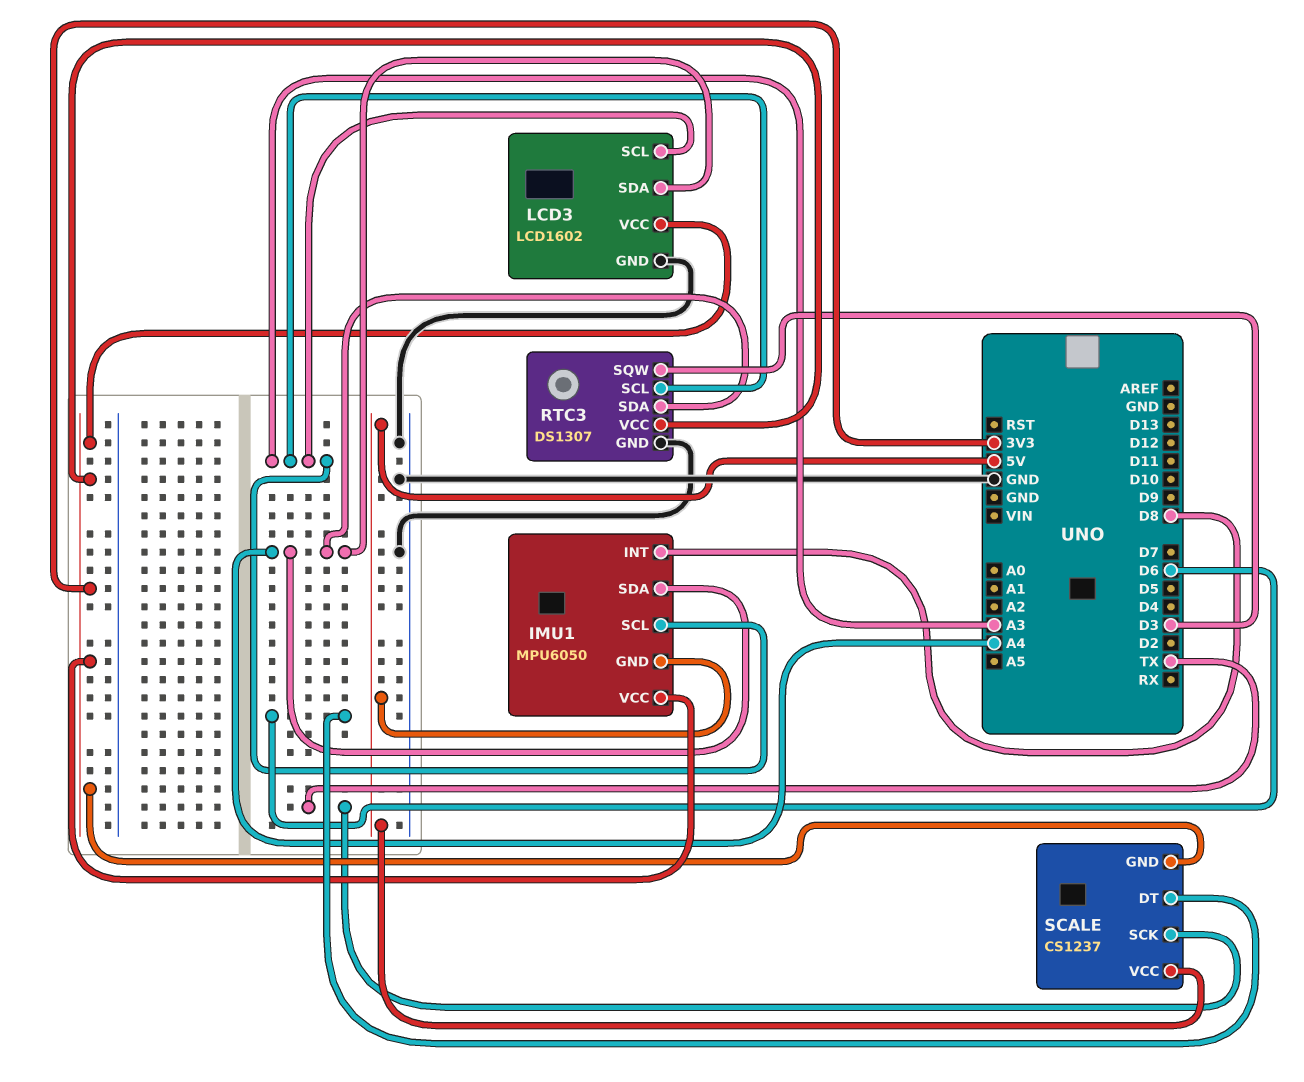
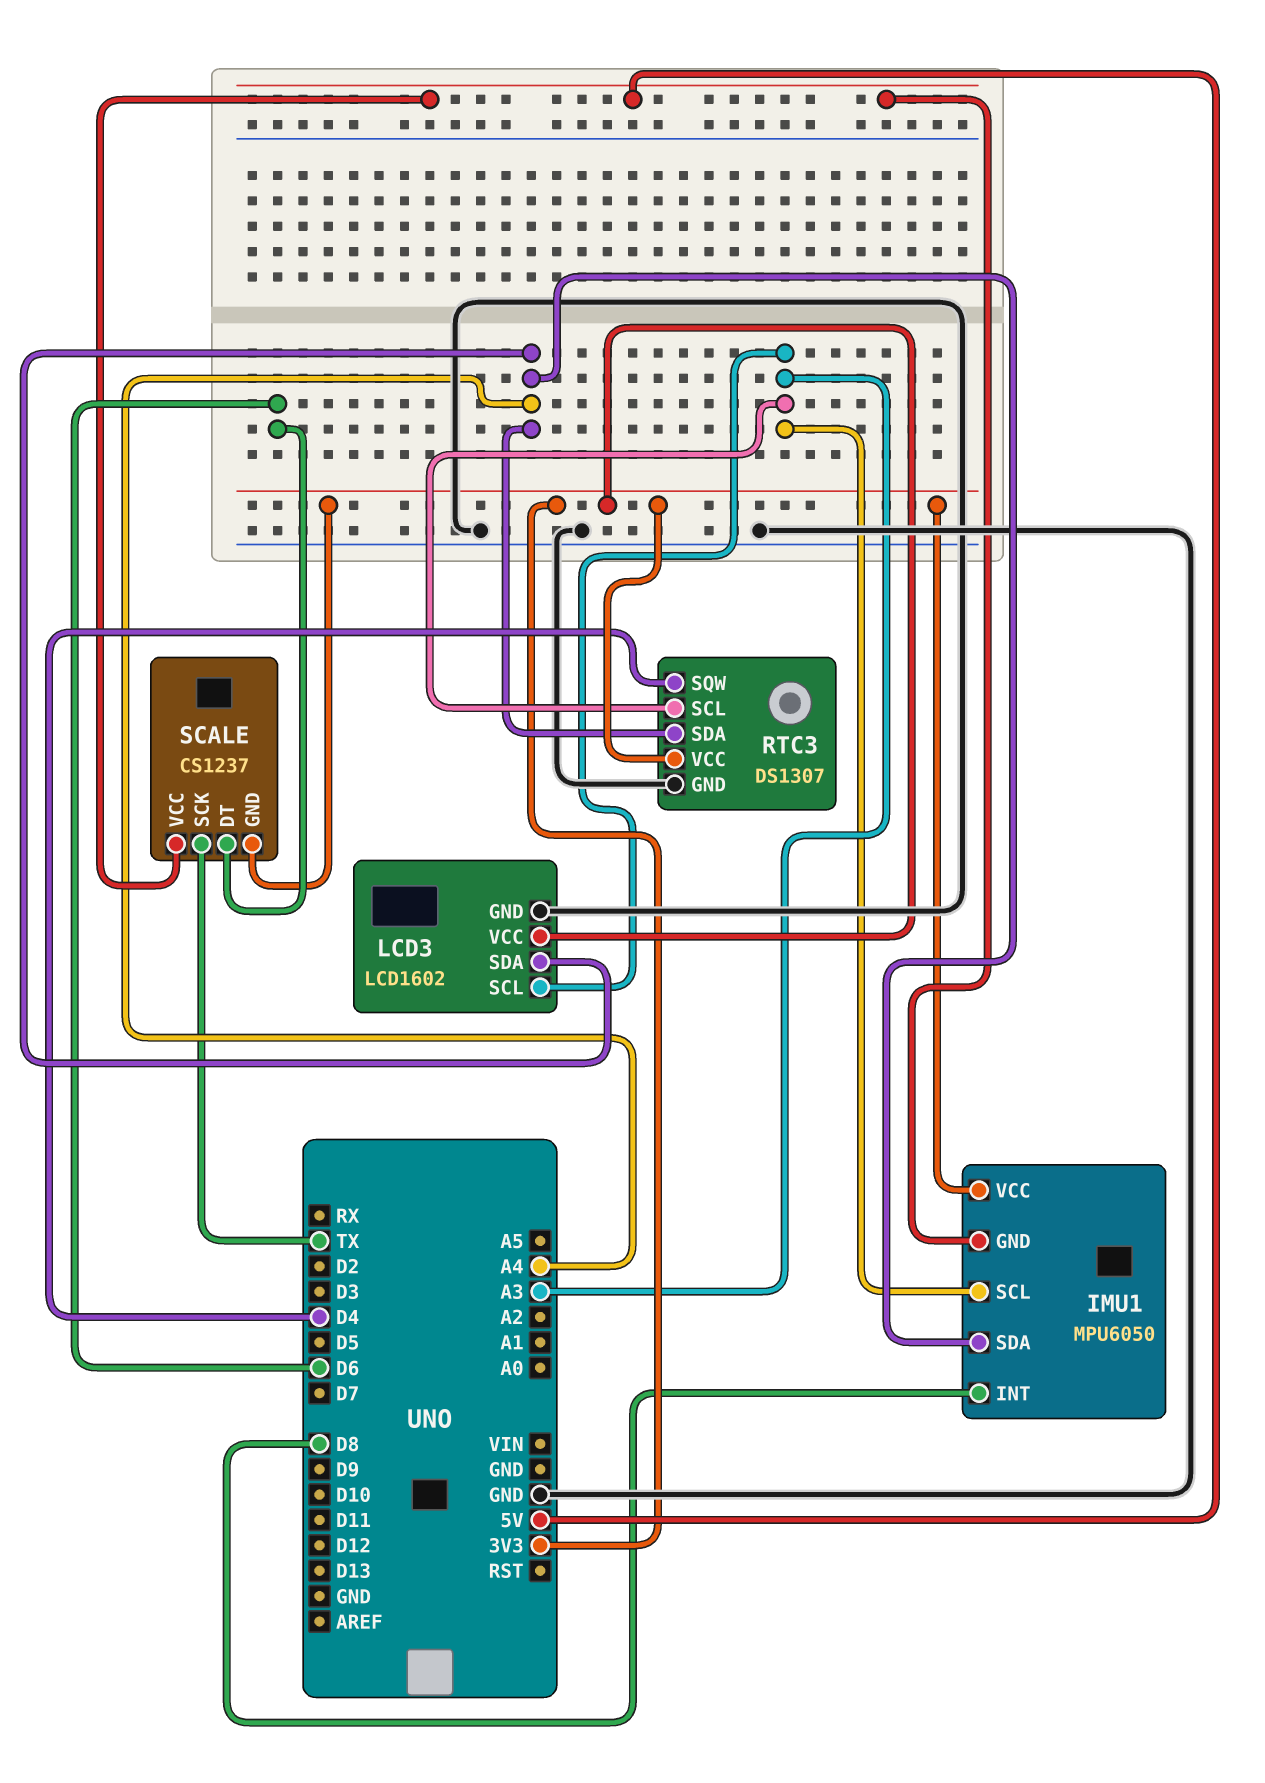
RTC3 pin SQW: D3 -> D4

